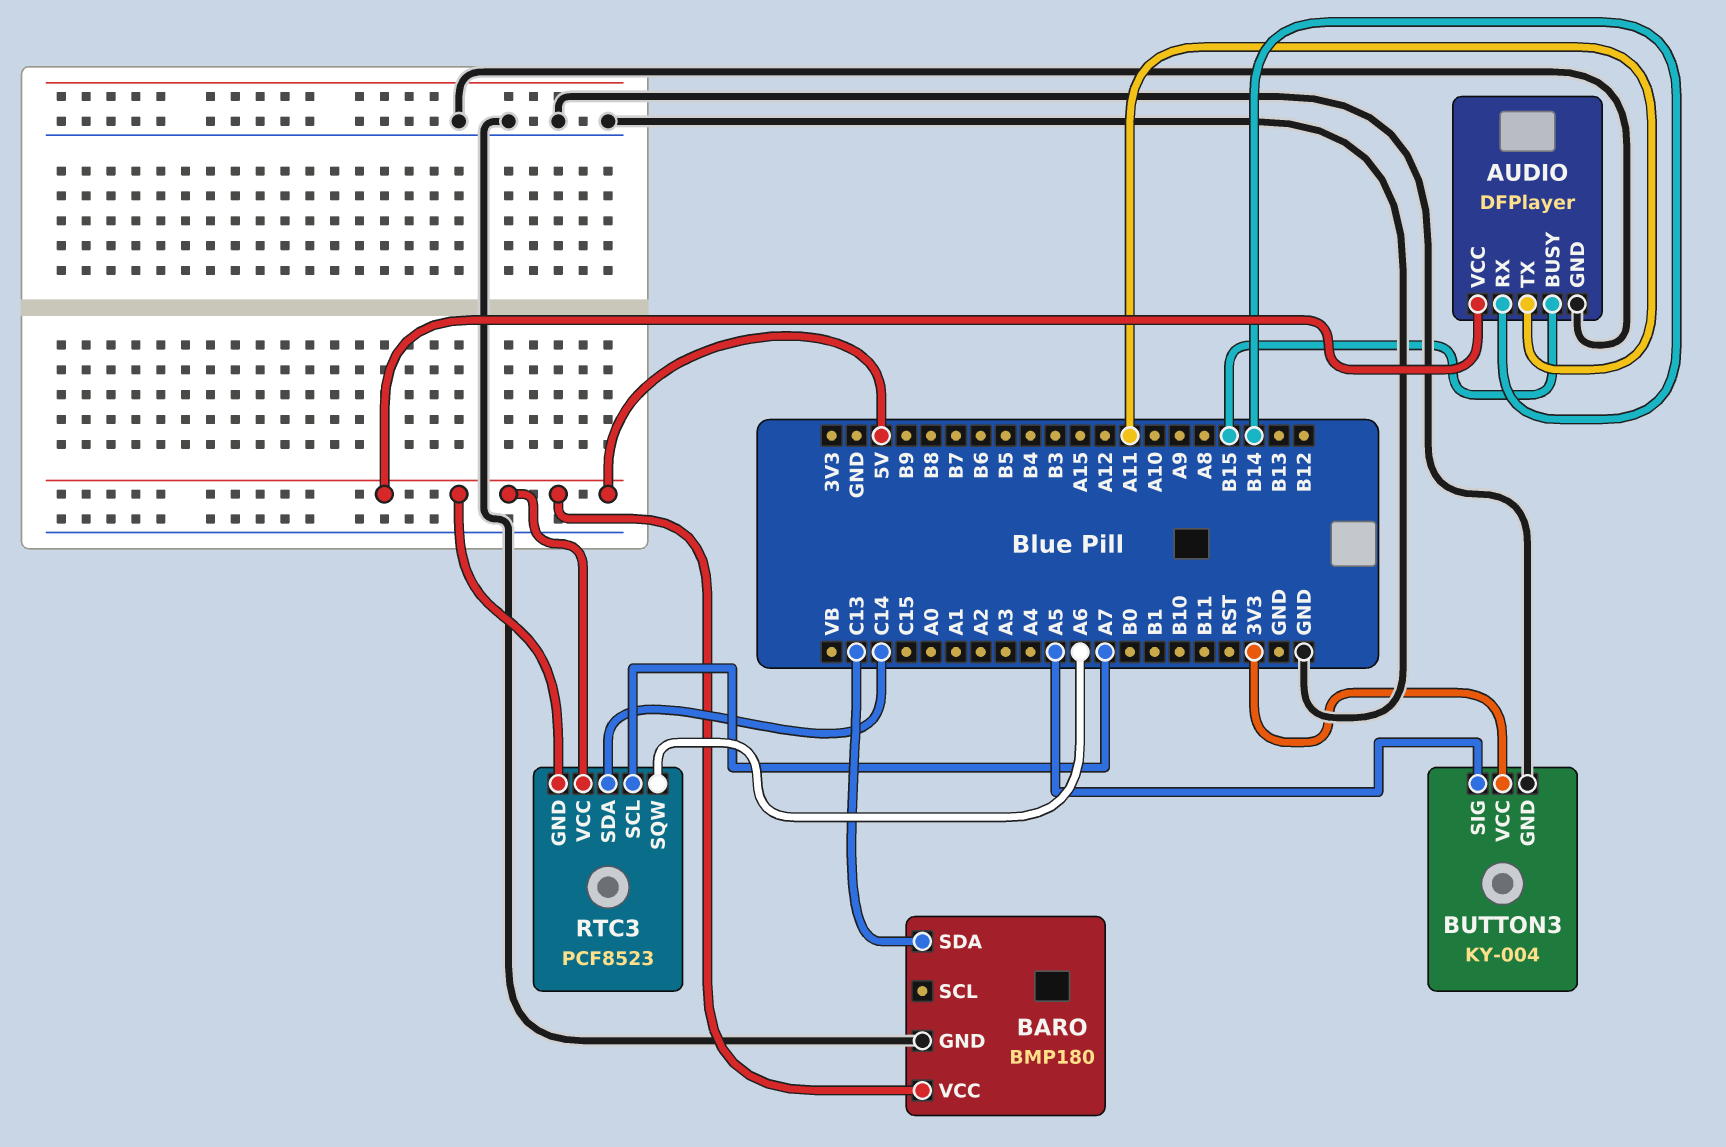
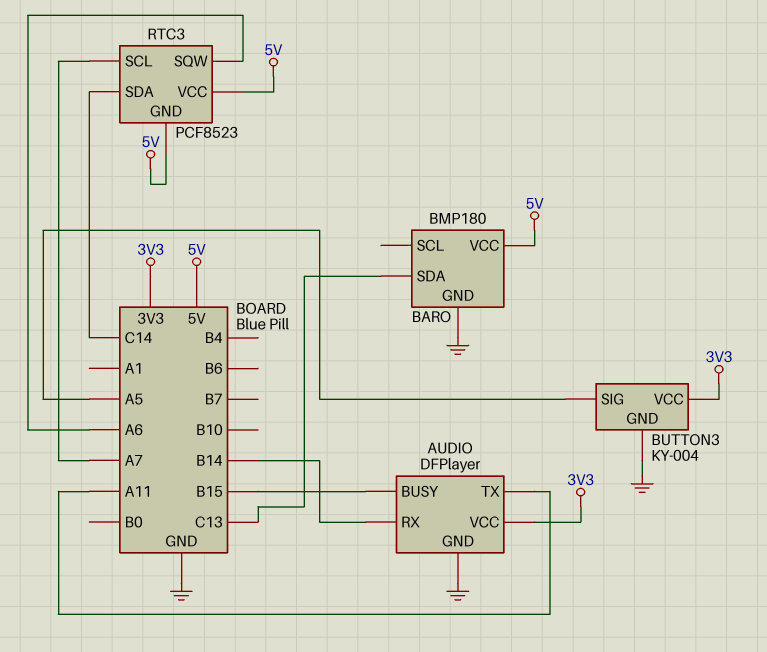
AUDIO pin VCC: 5V -> 3V3

